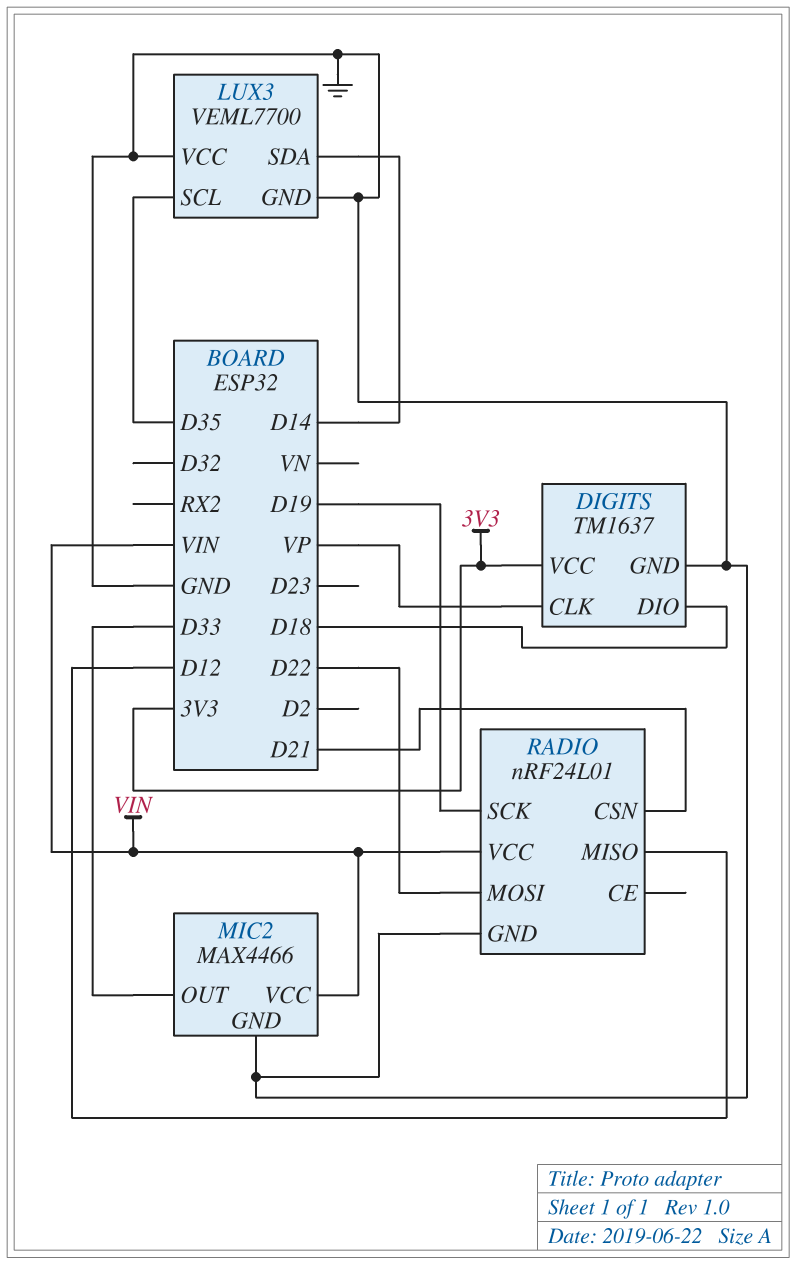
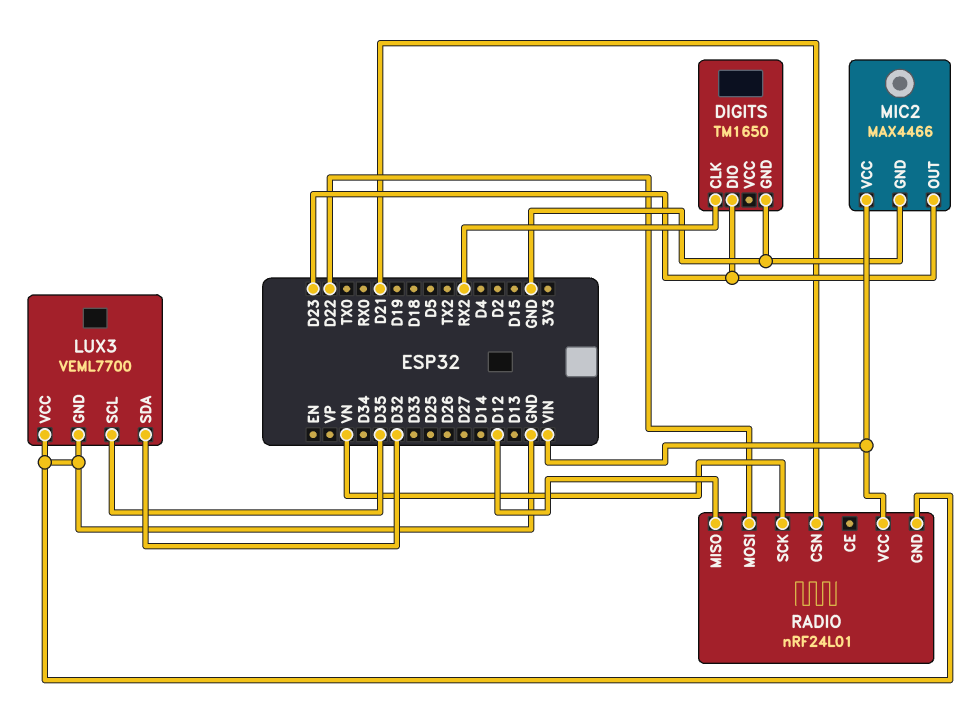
DIGITS: TM1637 -> TM1650
DIGITS pin CLK: VP -> RX2
DIGITS pin DIO: D18 -> D23
DIGITS pin VCC: 3V3 -> none
LUX3 pin SDA: D14 -> D32
MIC2 pin OUT: D33 -> D23
RADIO pin SCK: D19 -> VN

